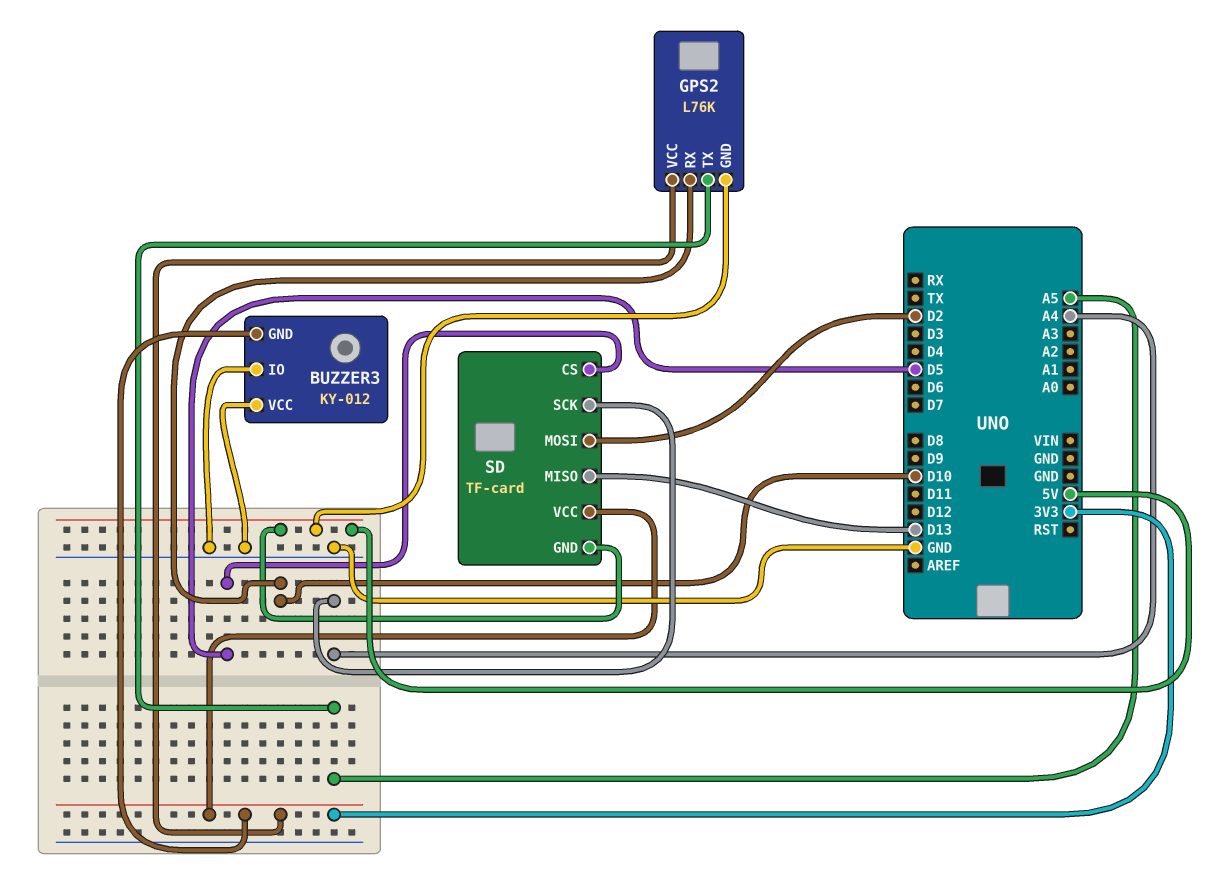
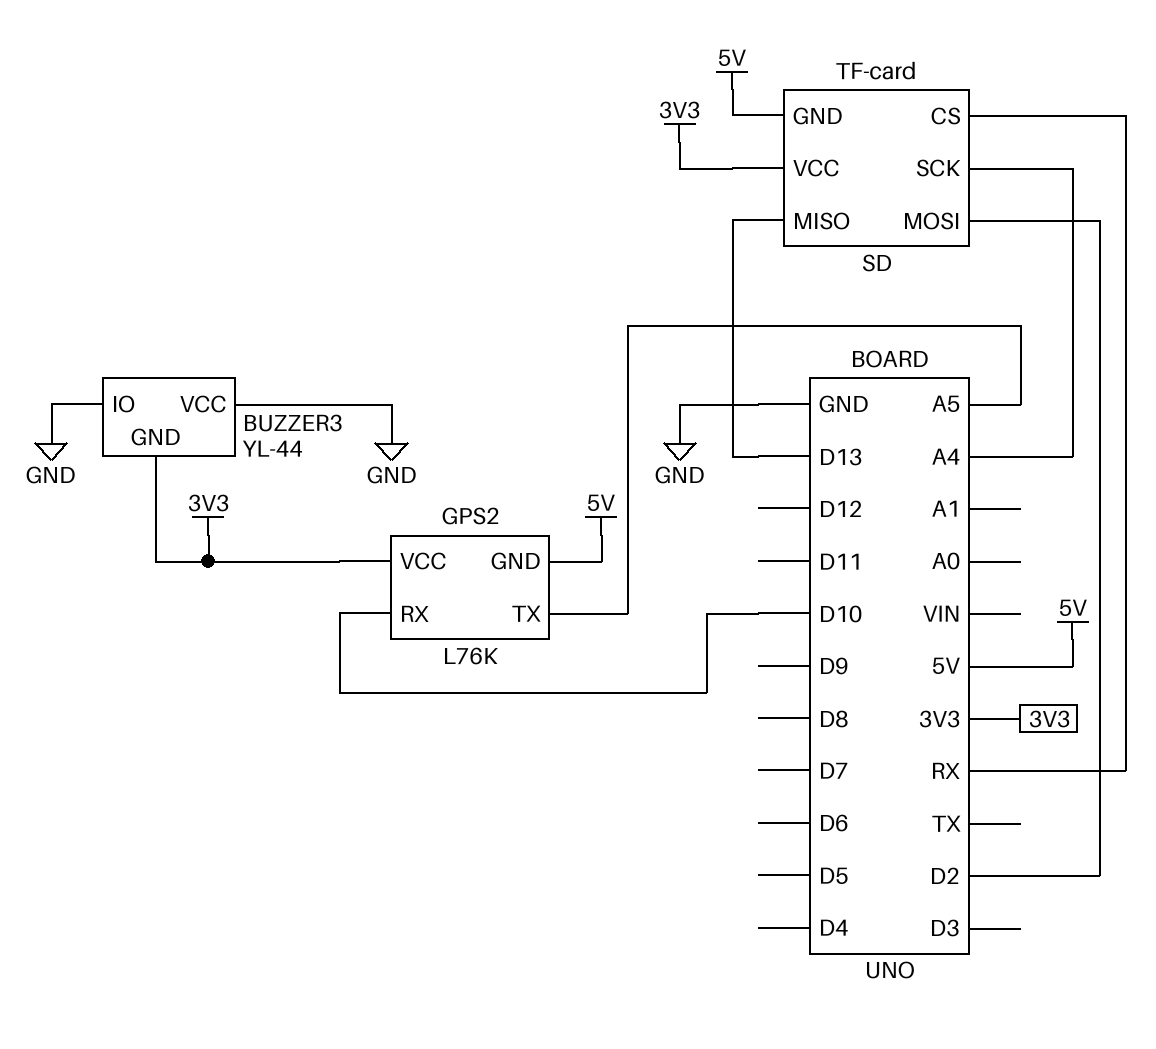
BUZZER3: KY-012 -> YL-44
SD pin CS: D5 -> RX

